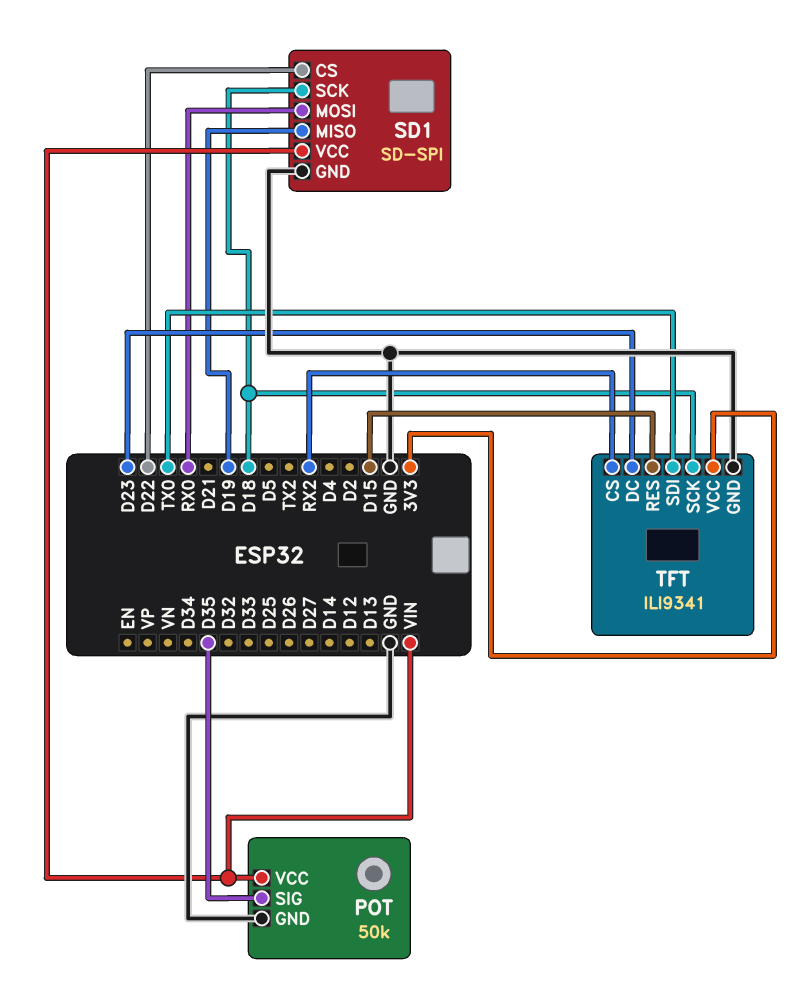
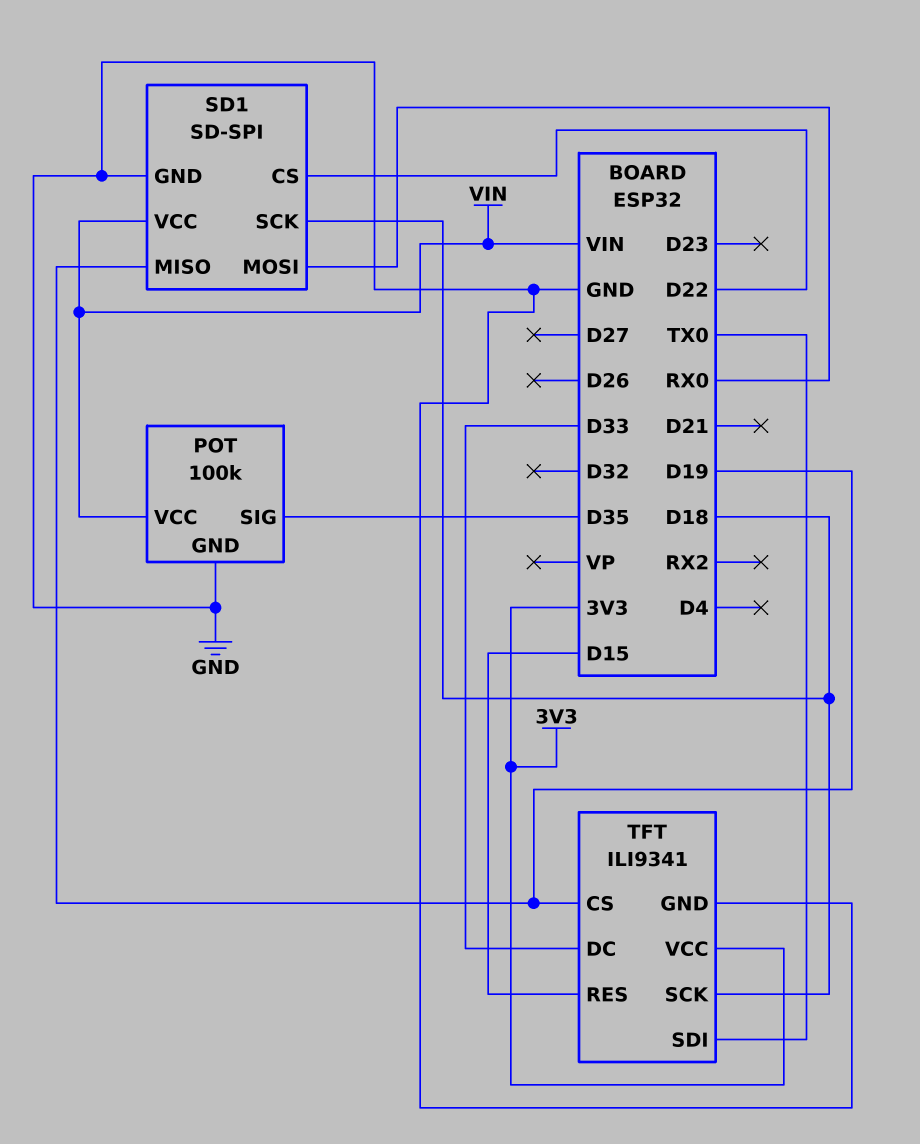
POT: 50k -> 100k
TFT pin CS: RX2 -> D19
TFT pin DC: D23 -> D33

